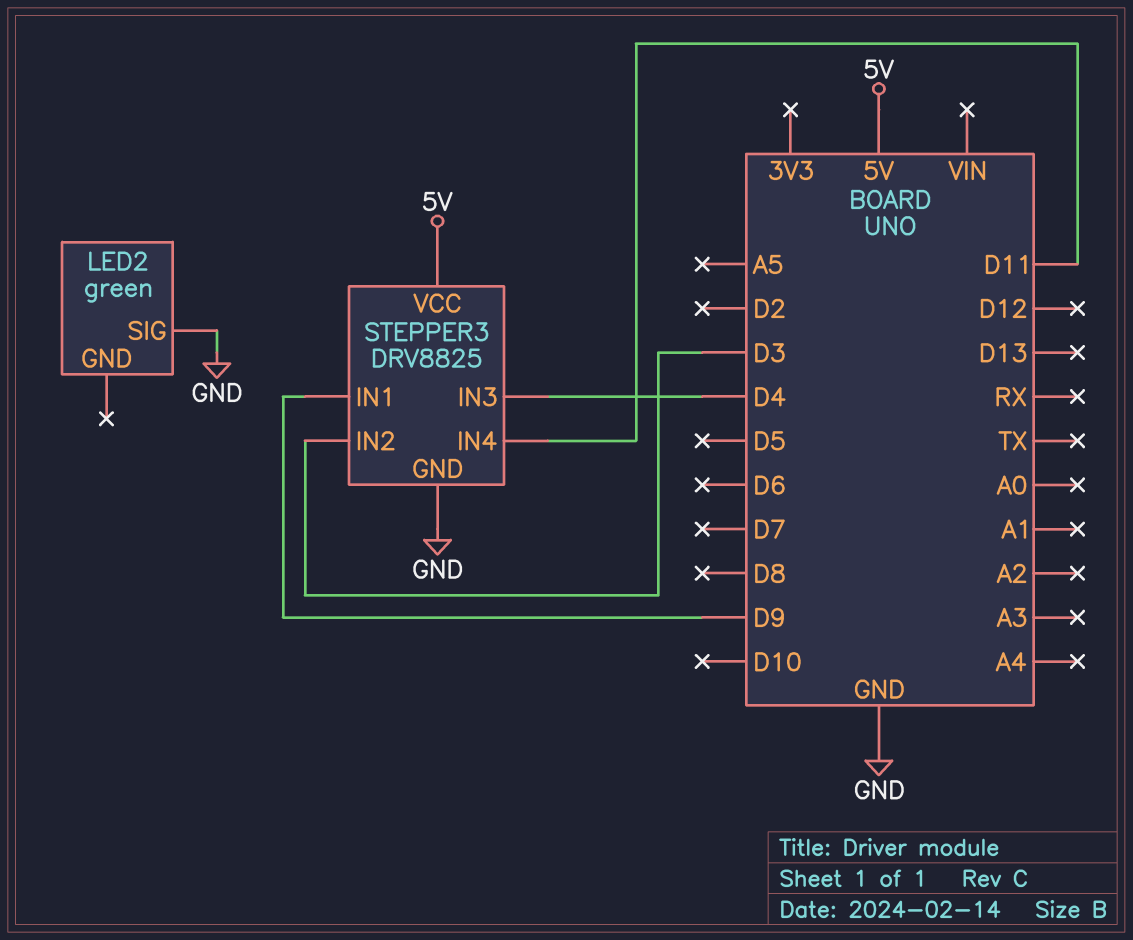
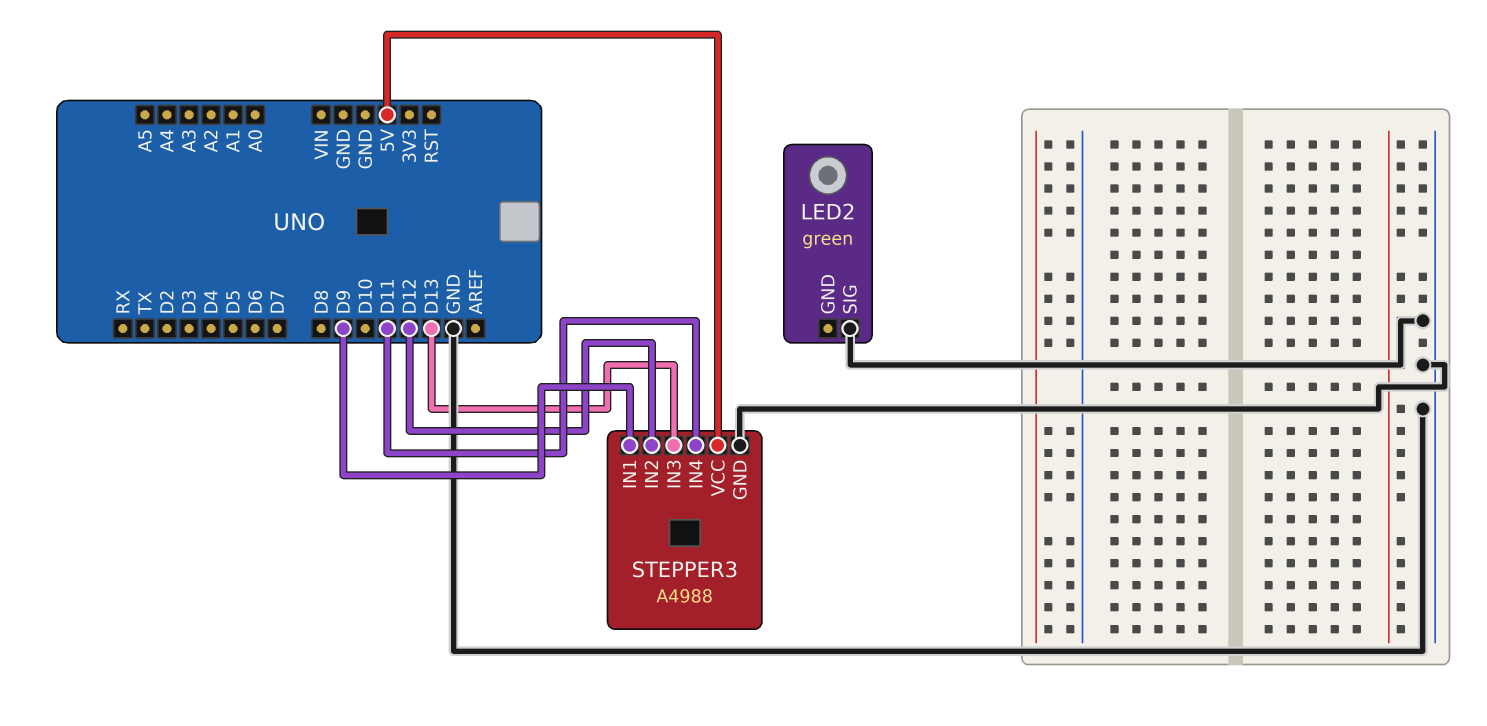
STEPPER3: DRV8825 -> A4988
STEPPER3 pin IN2: D3 -> D12
STEPPER3 pin IN3: D4 -> D13

